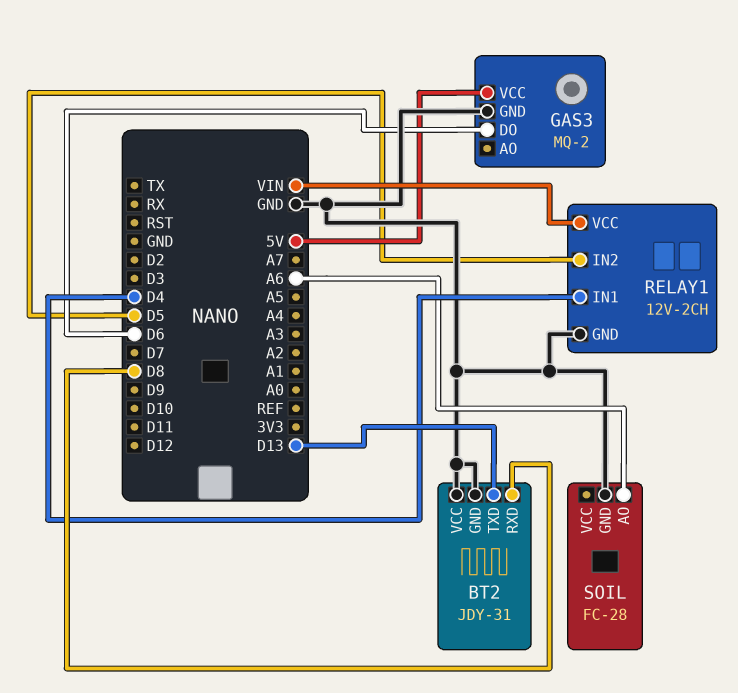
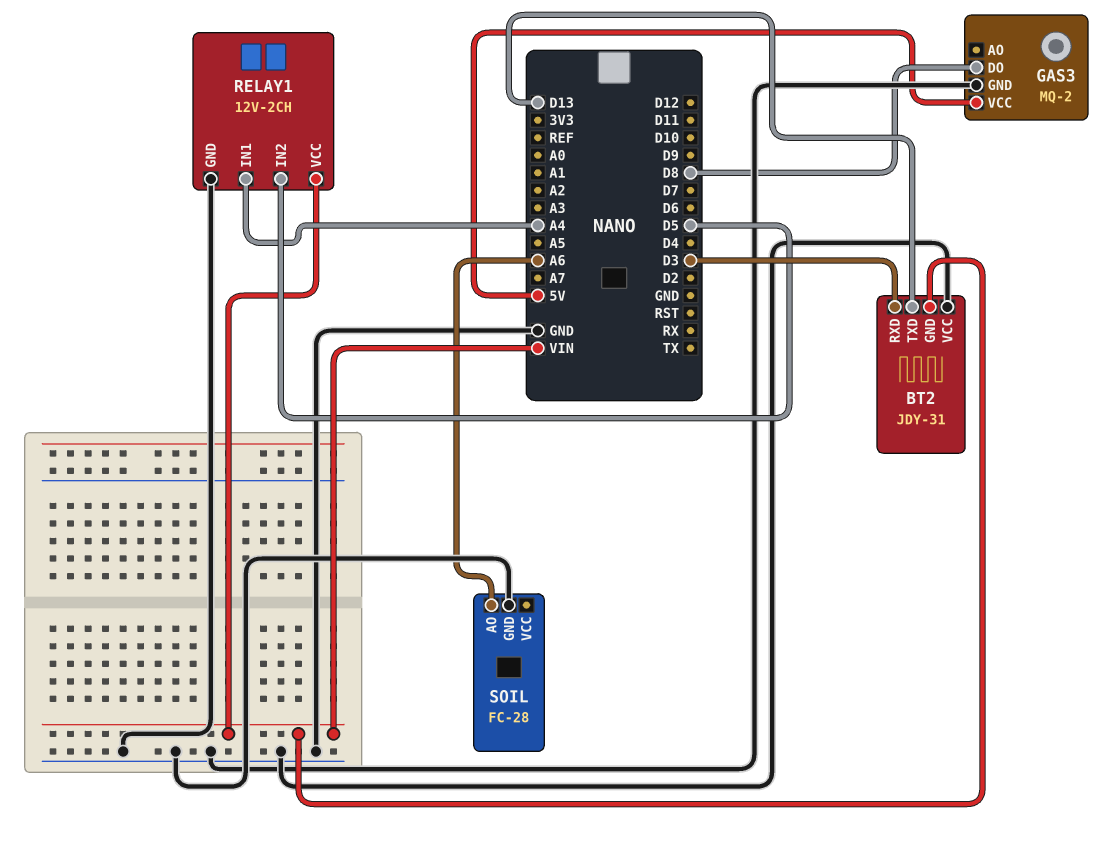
BT2 pin GND: GND -> VIN
BT2 pin RXD: D8 -> D3
GAS3 pin DO: D6 -> D8
RELAY1 pin IN1: D4 -> A4

